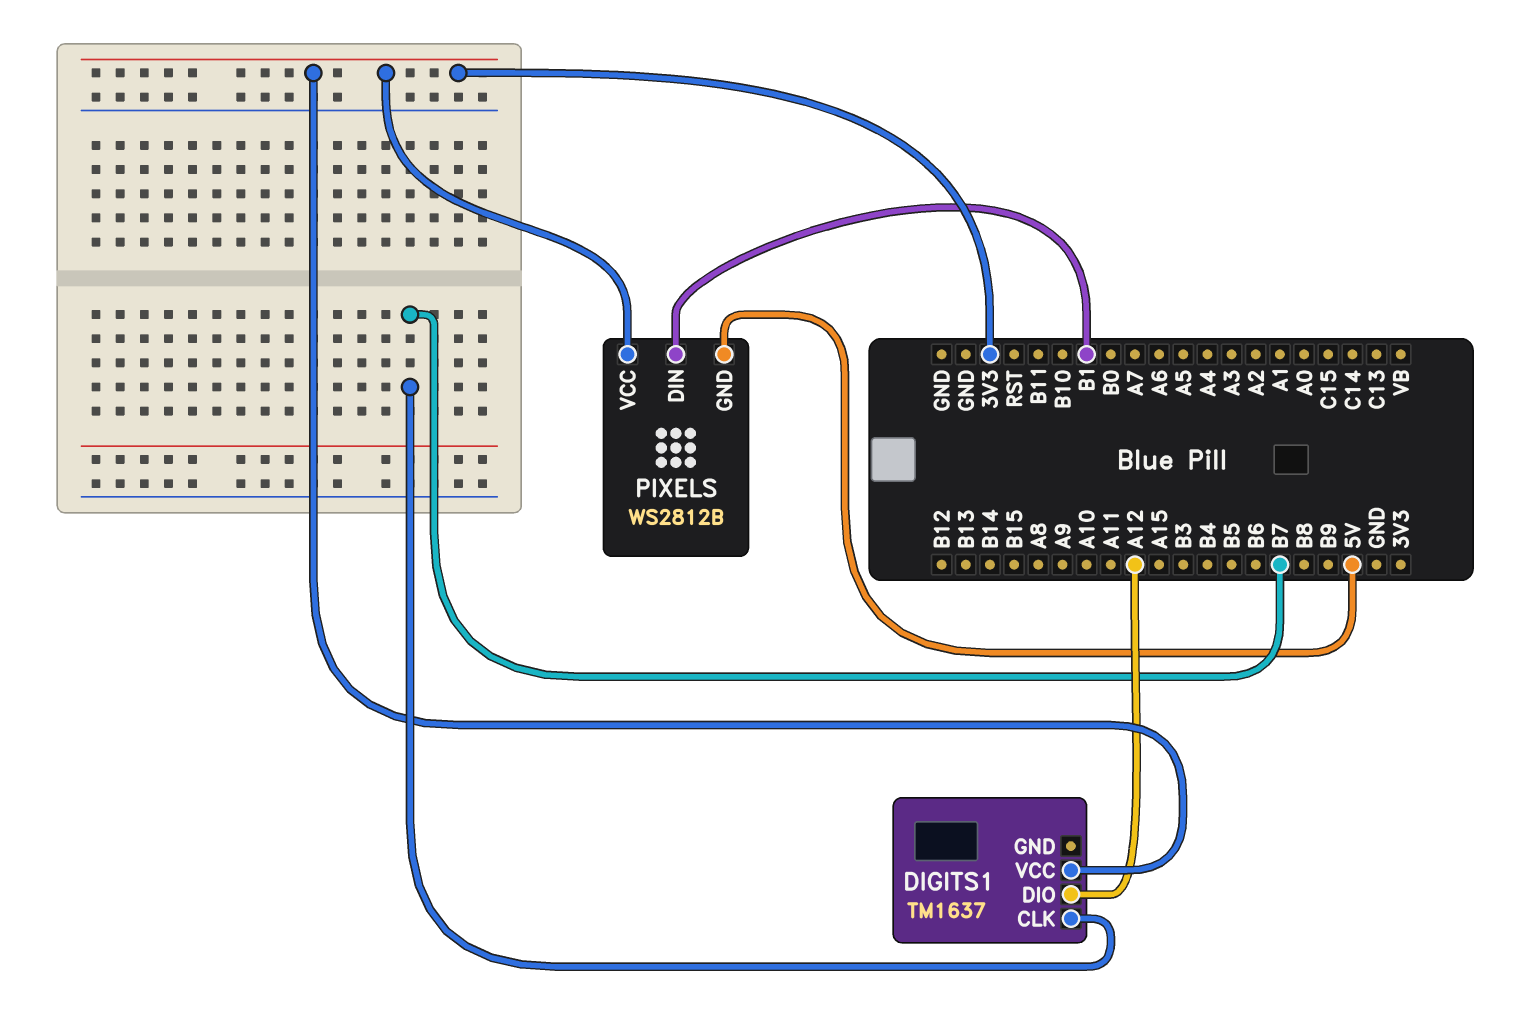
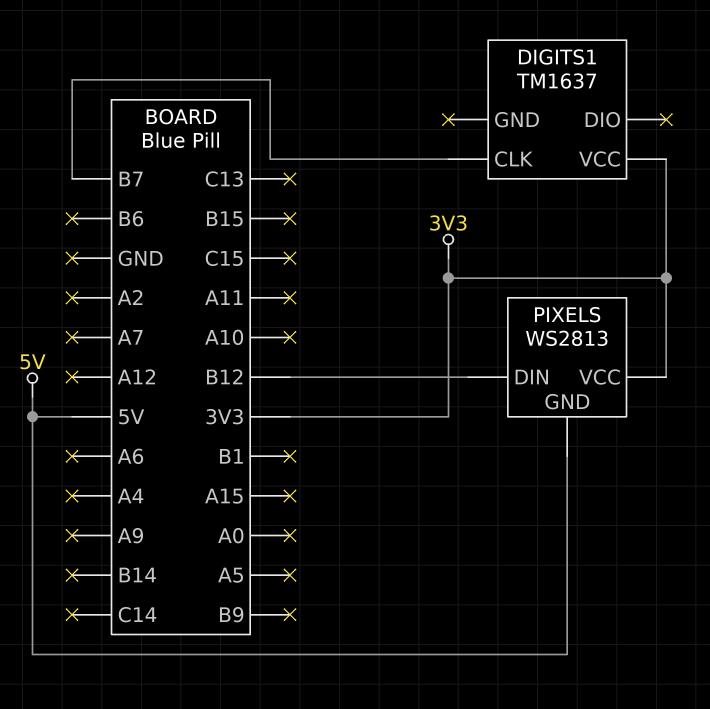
DIGITS1 pin DIO: A12 -> none
PIXELS: WS2812B -> WS2813
PIXELS pin DIN: B1 -> B12

